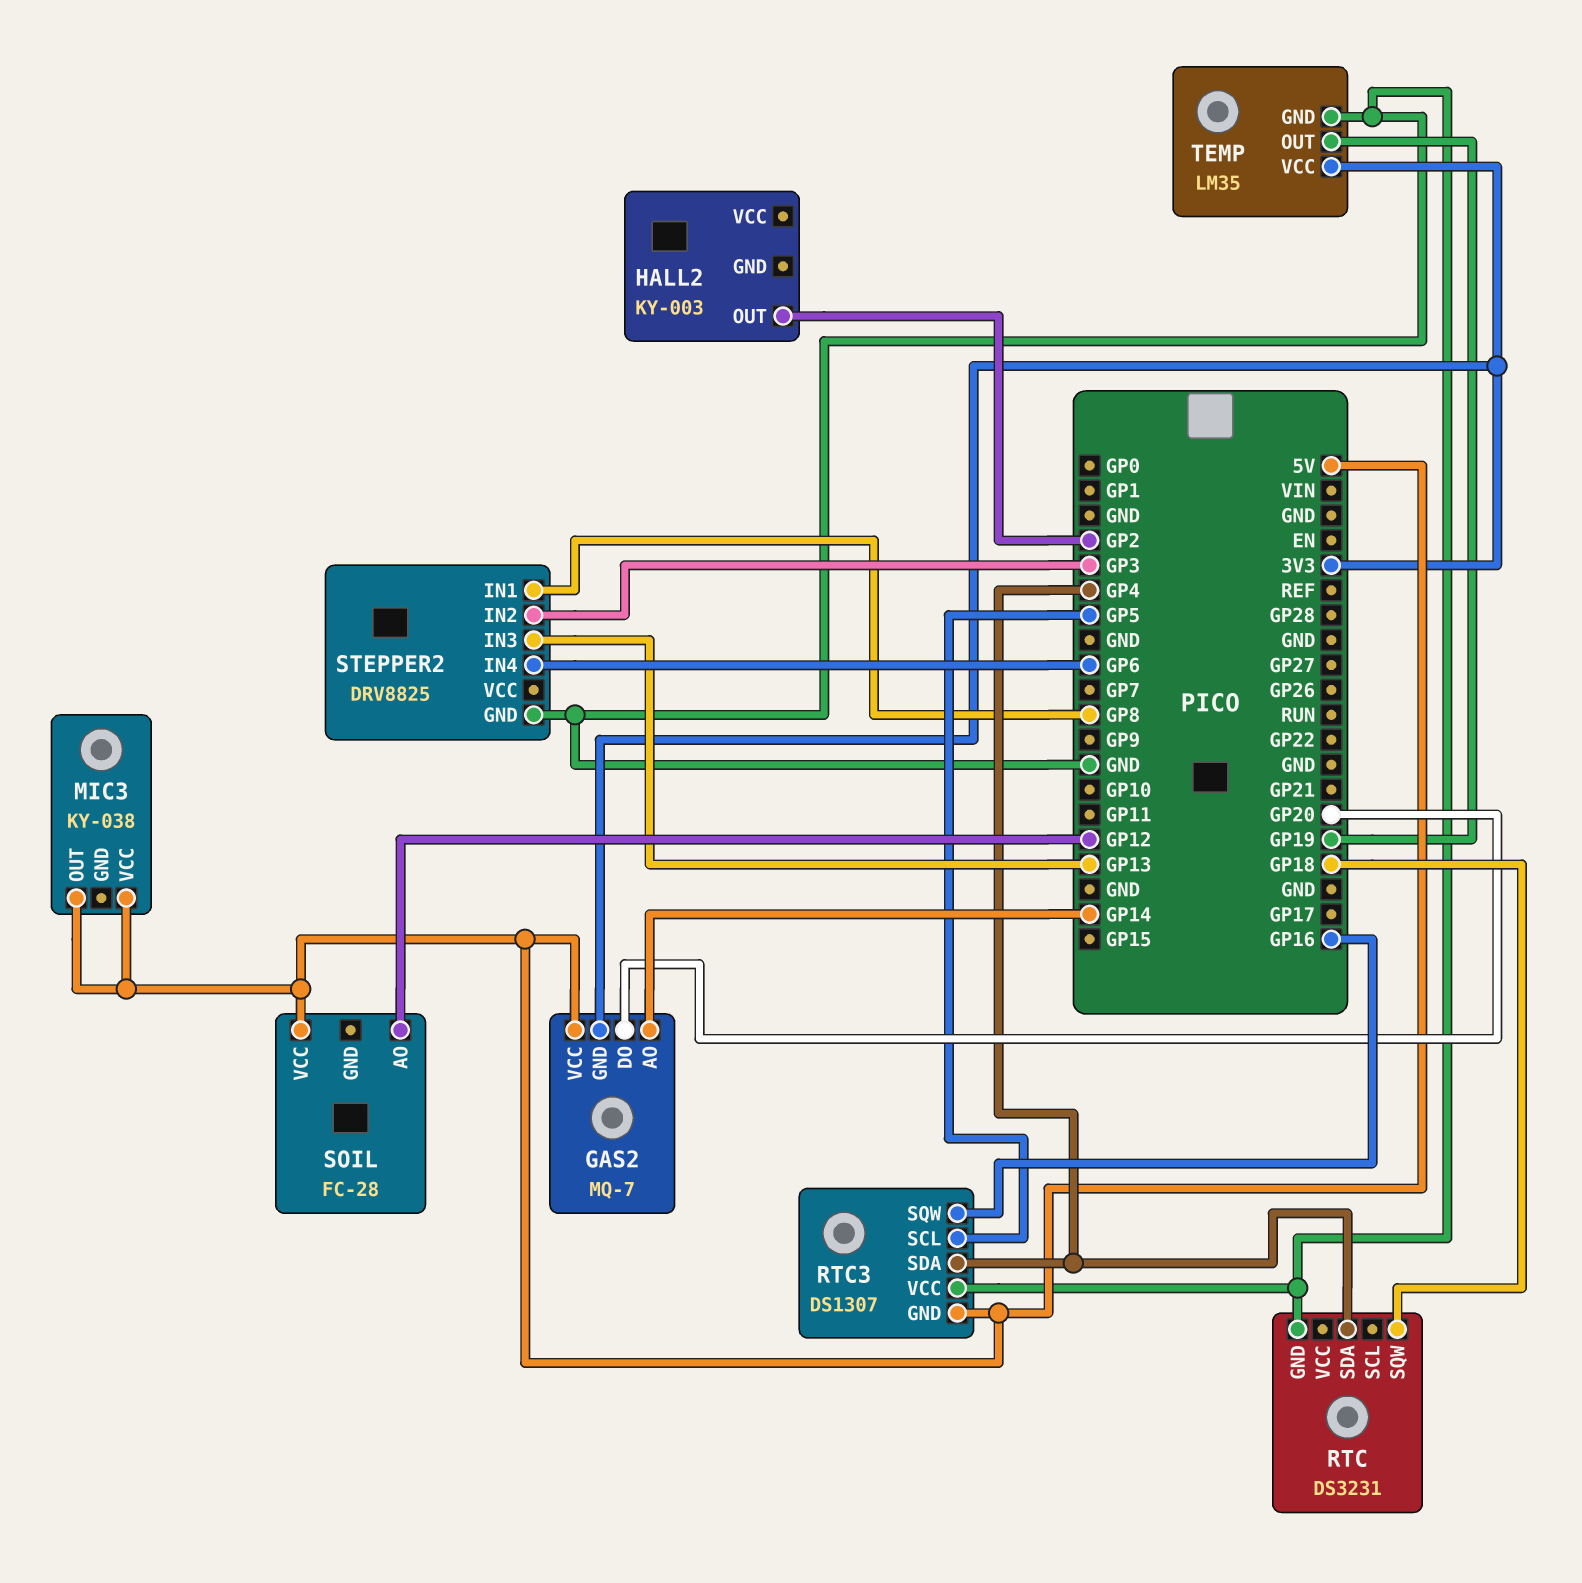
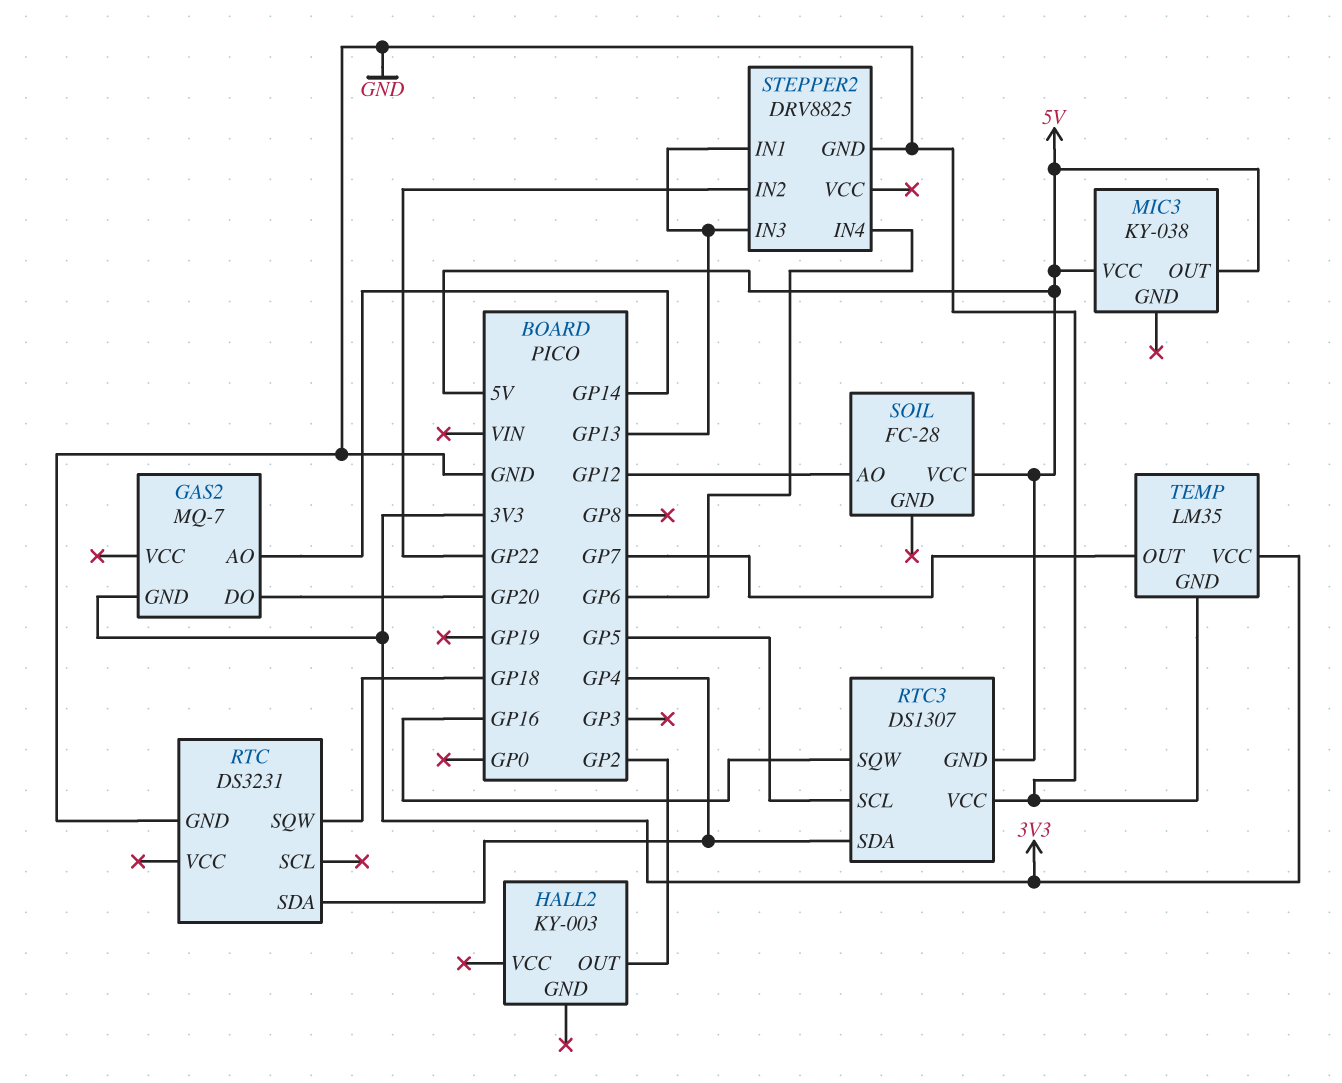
GAS2 pin VCC: 5V -> none
STEPPER2 pin IN1: GP8 -> GP13
STEPPER2 pin IN2: GP3 -> GP22
TEMP pin OUT: GP19 -> GP7

